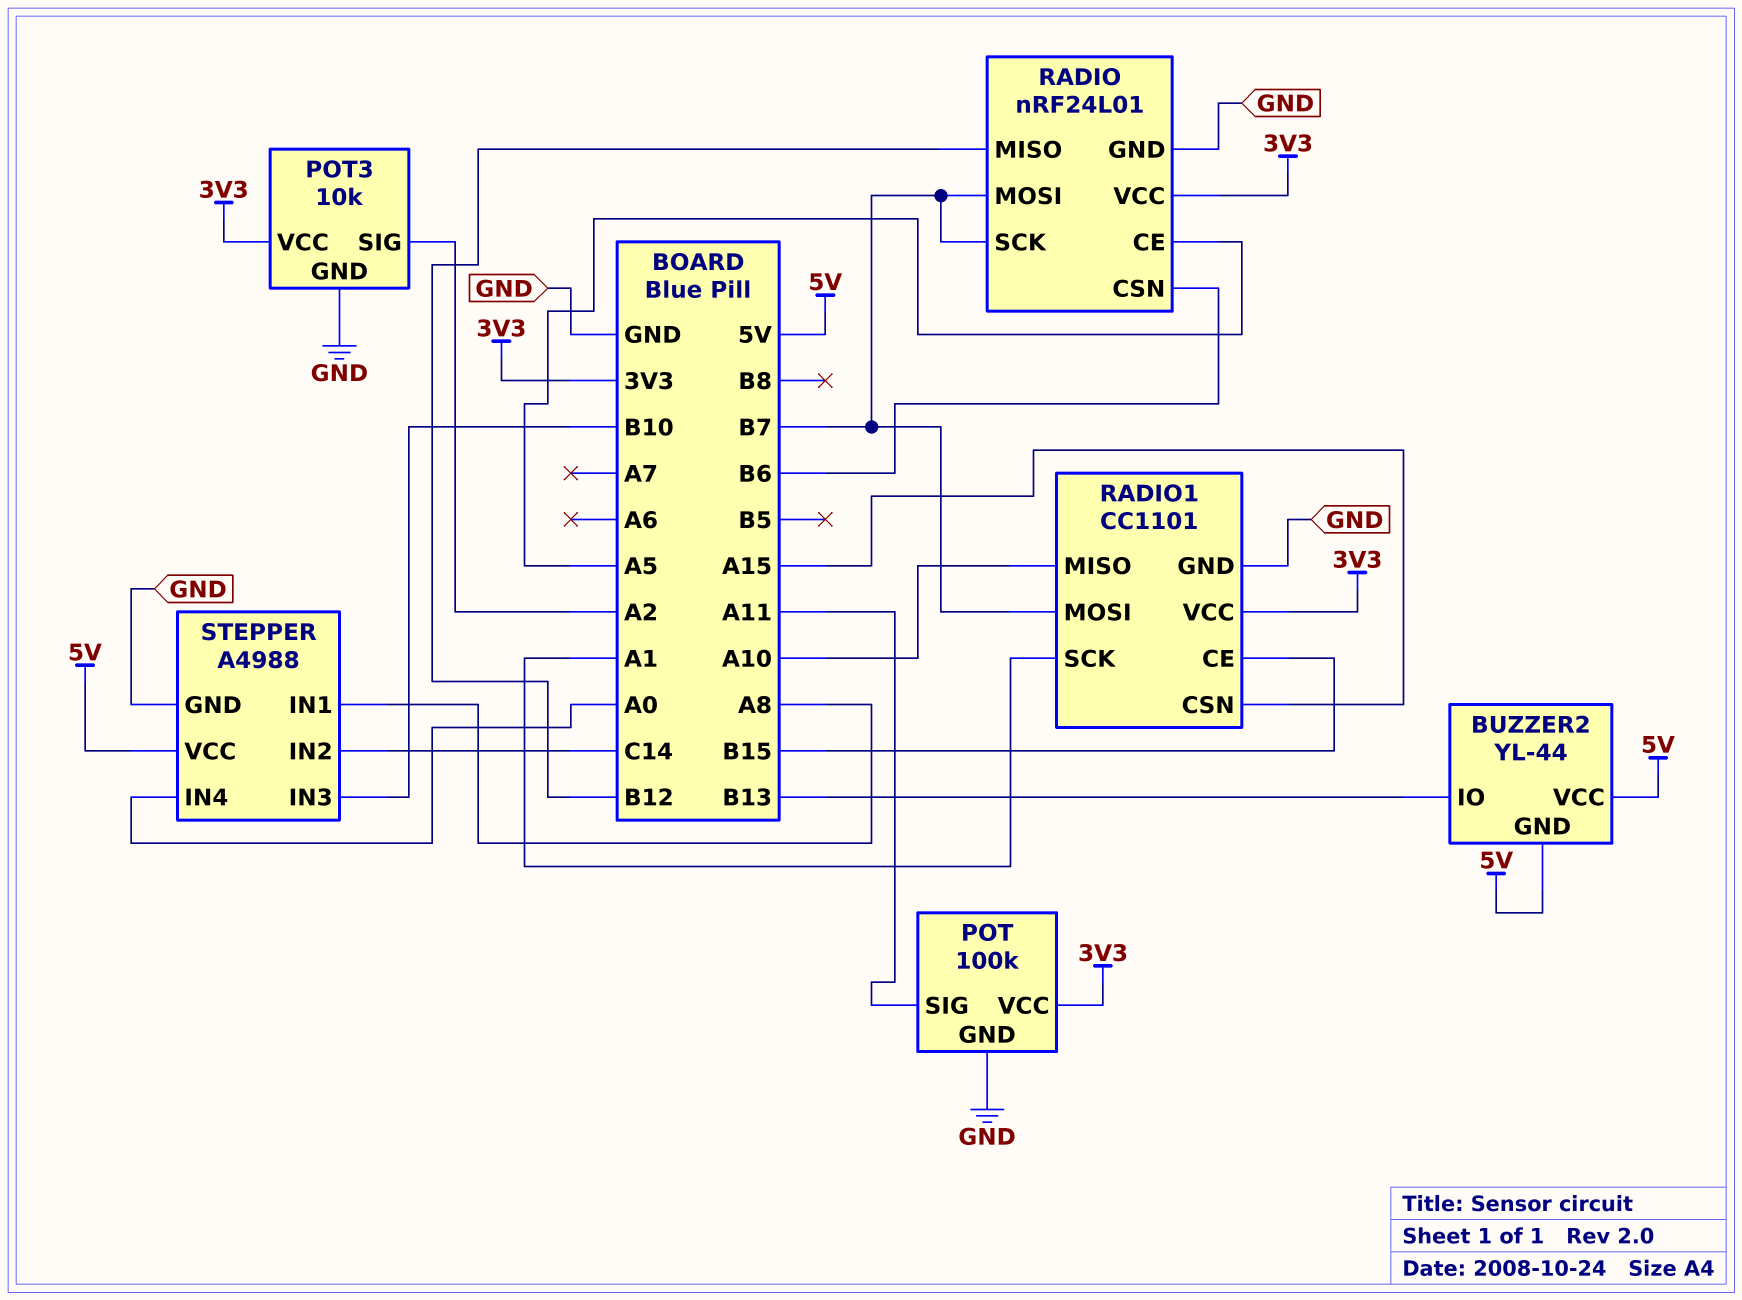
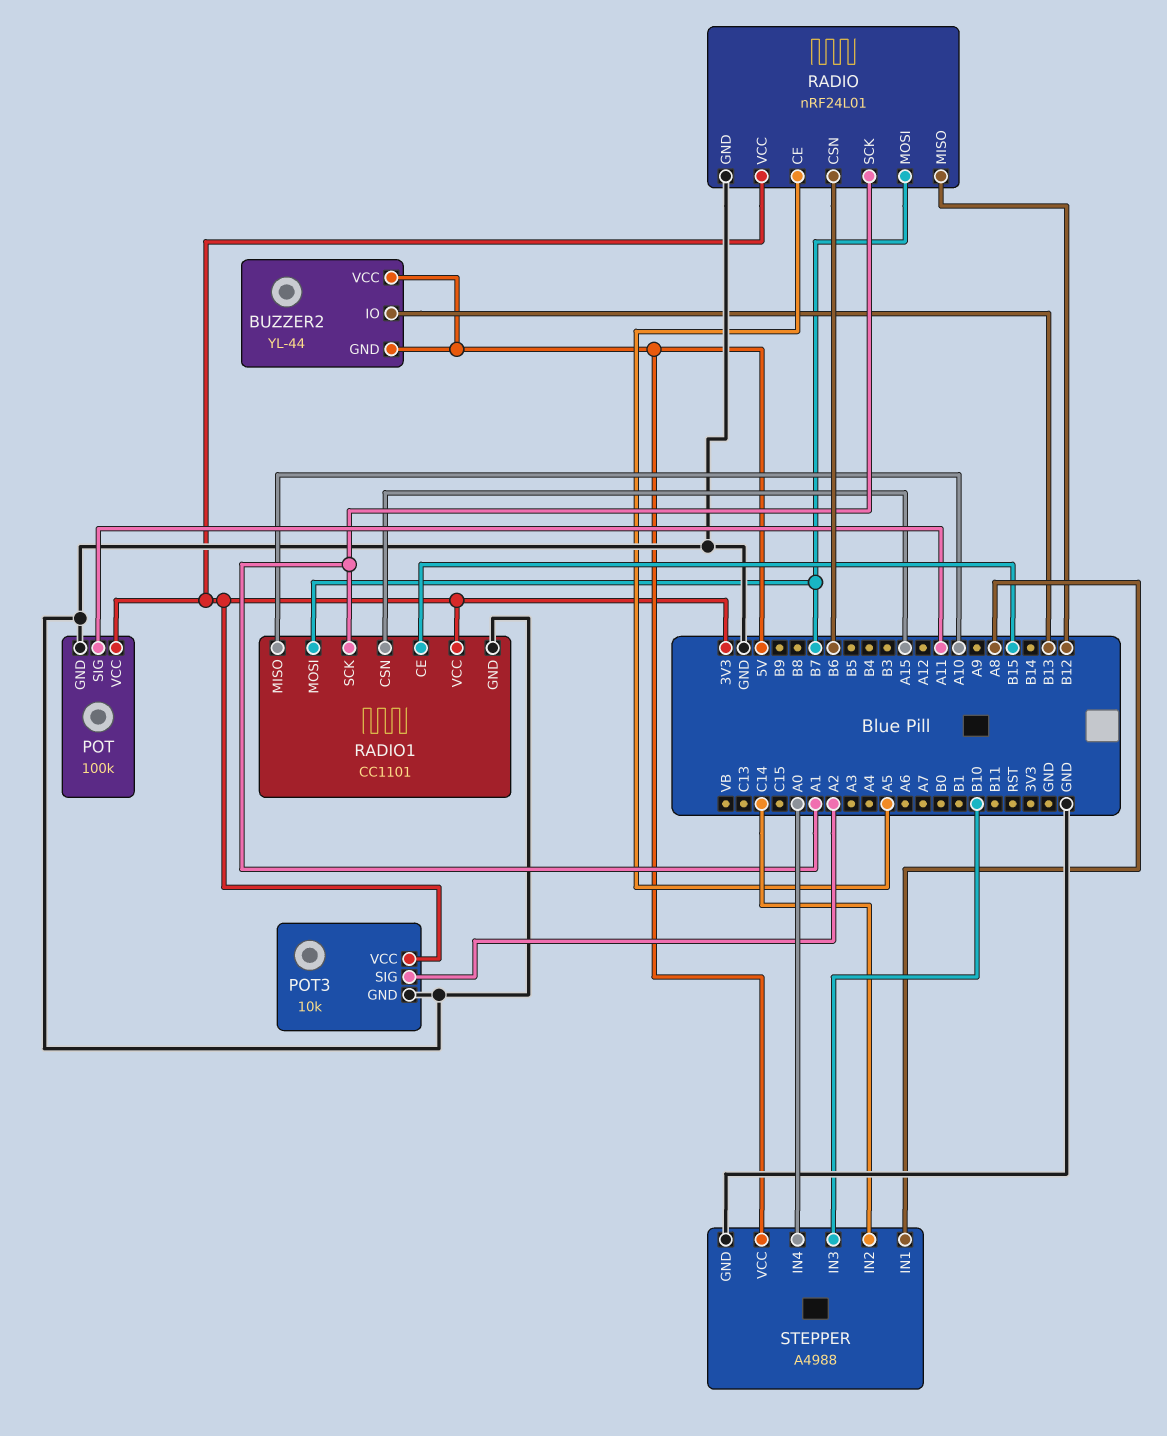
RADIO pin SCK: B7 -> A1

